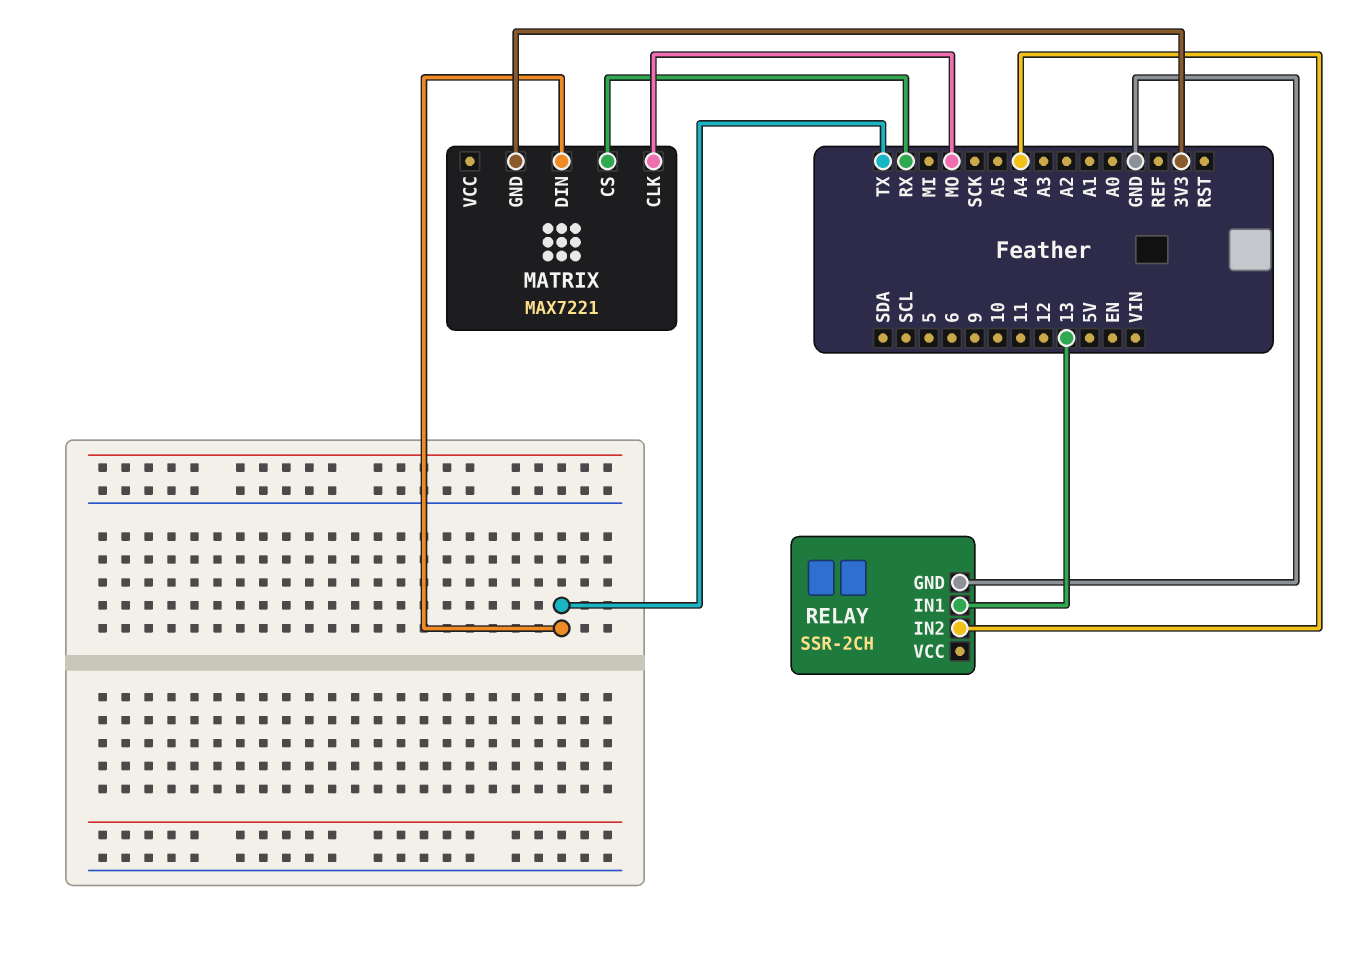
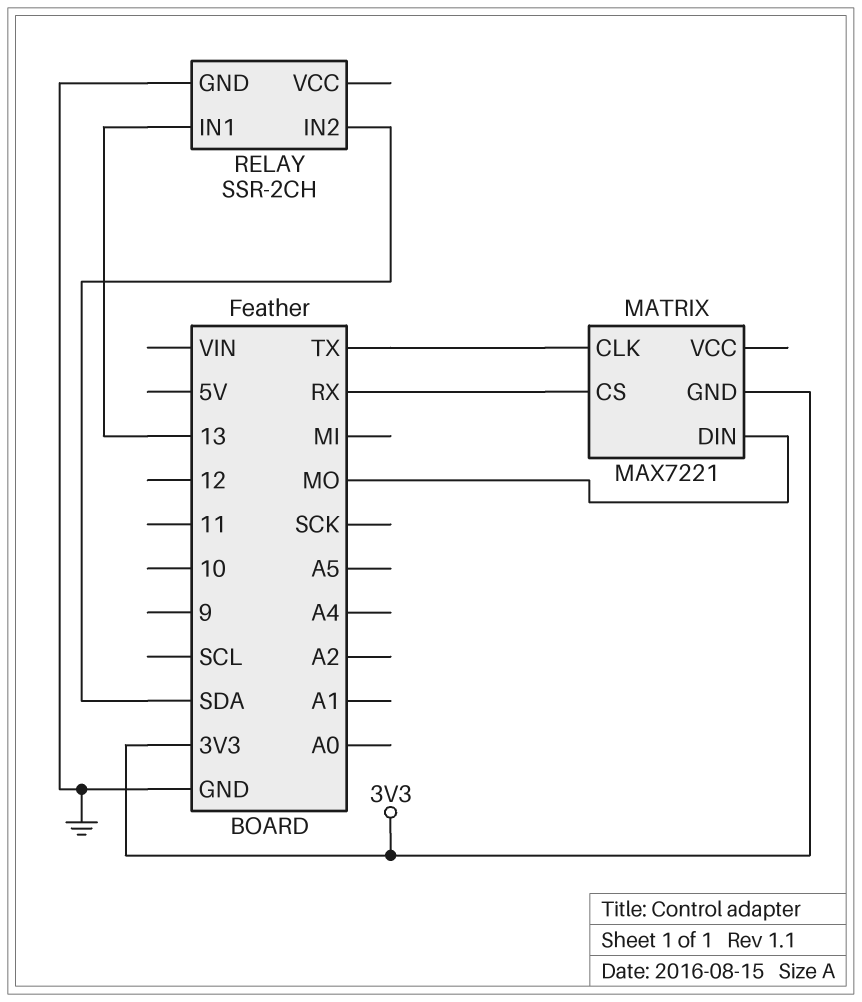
MATRIX pin CLK: MO -> TX
MATRIX pin DIN: TX -> MO
RELAY pin IN2: A4 -> SDA

